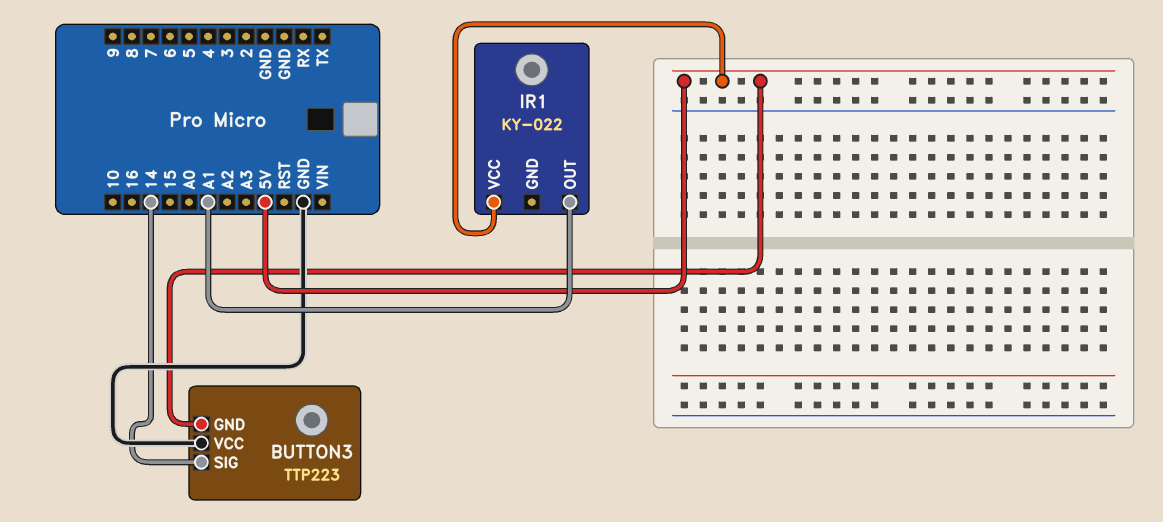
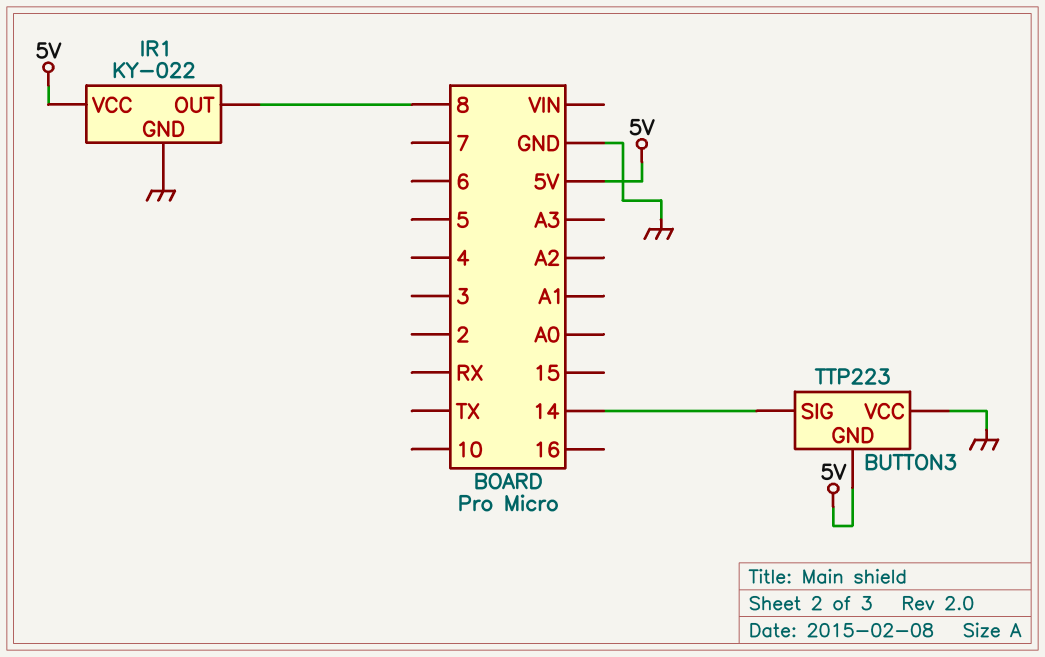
IR1 pin GND: none -> GND
IR1 pin OUT: A1 -> 8

